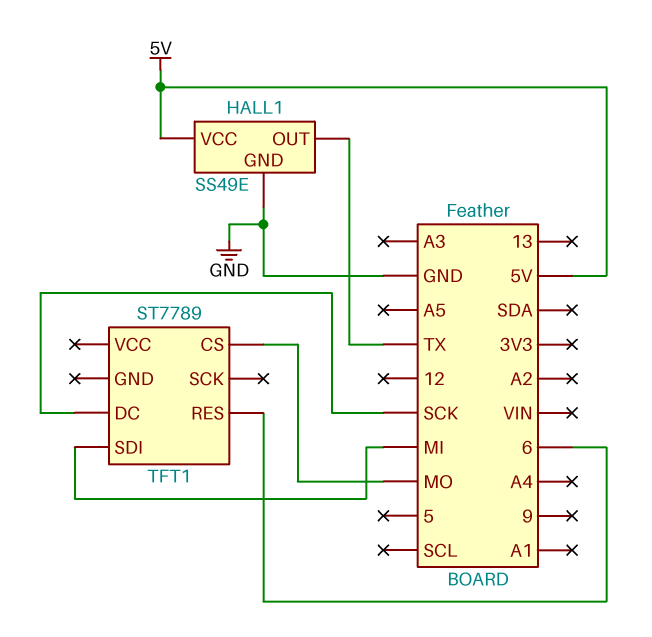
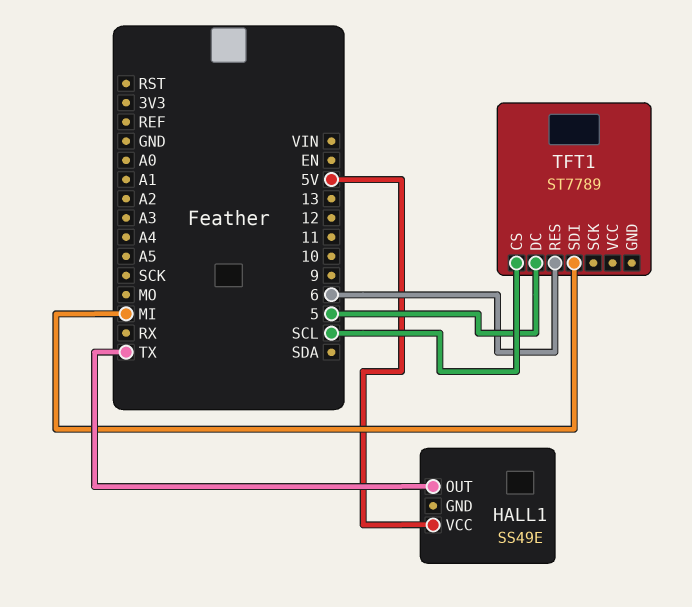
HALL1 pin GND: GND -> none
TFT1 pin CS: MO -> SCL
TFT1 pin DC: SCK -> 5

